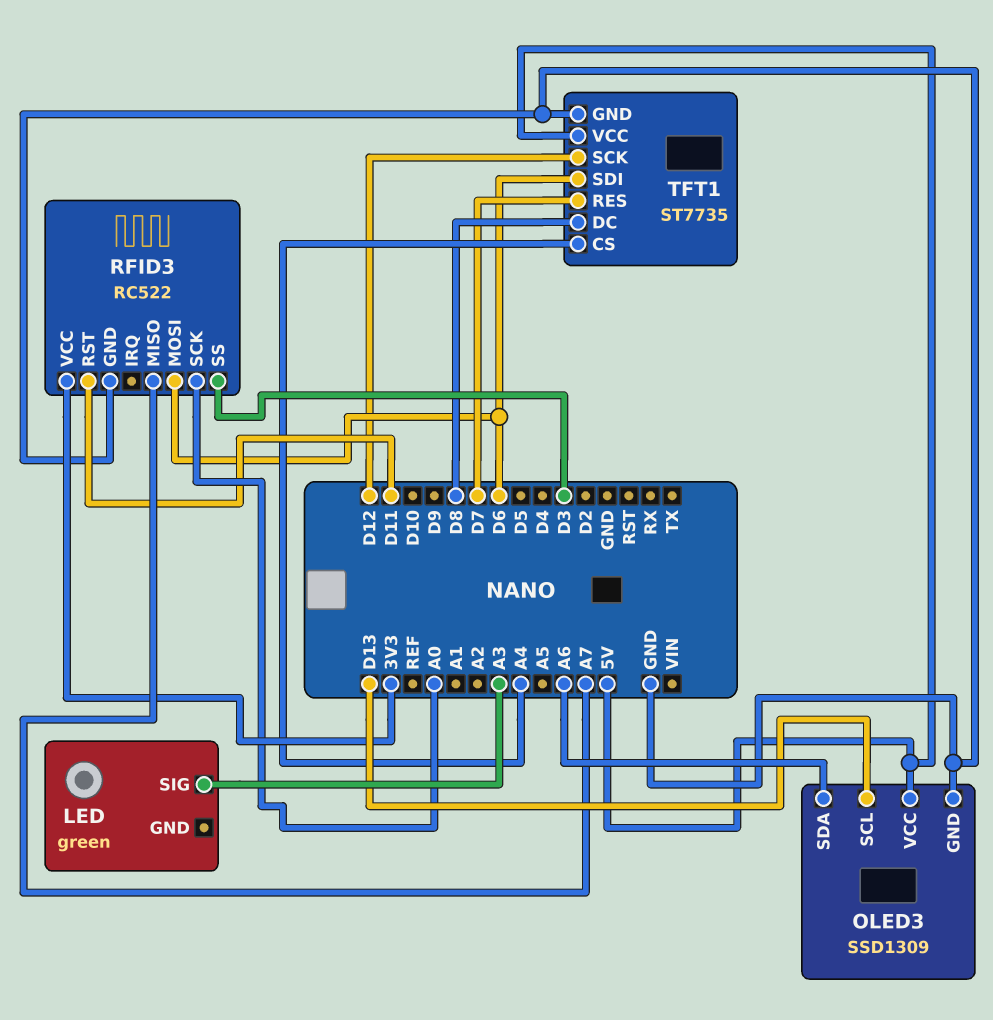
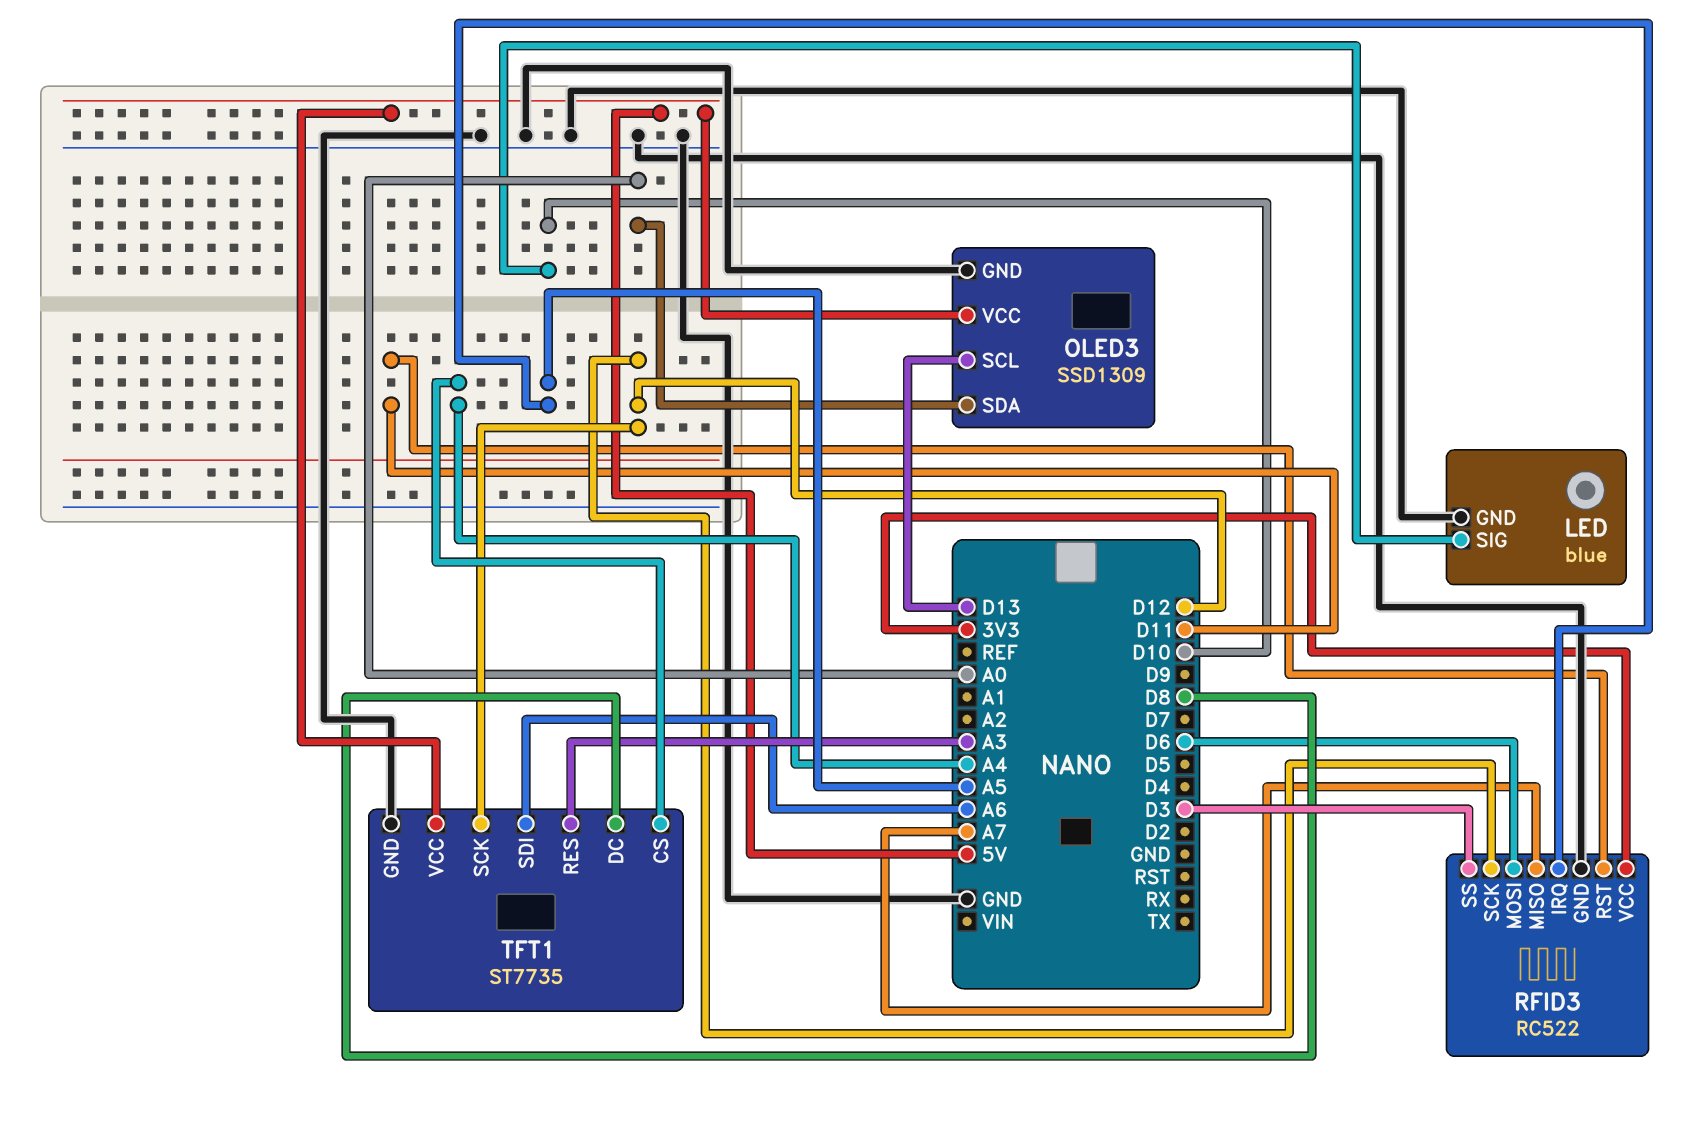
LED: green -> blue
LED pin GND: none -> GND
LED pin SIG: A3 -> D10
OLED3 pin SDA: A6 -> A0
RFID3 pin IRQ: none -> A5
RFID3 pin SCK: A0 -> D12
TFT1 pin RES: D7 -> A3
TFT1 pin SDI: D6 -> A6

